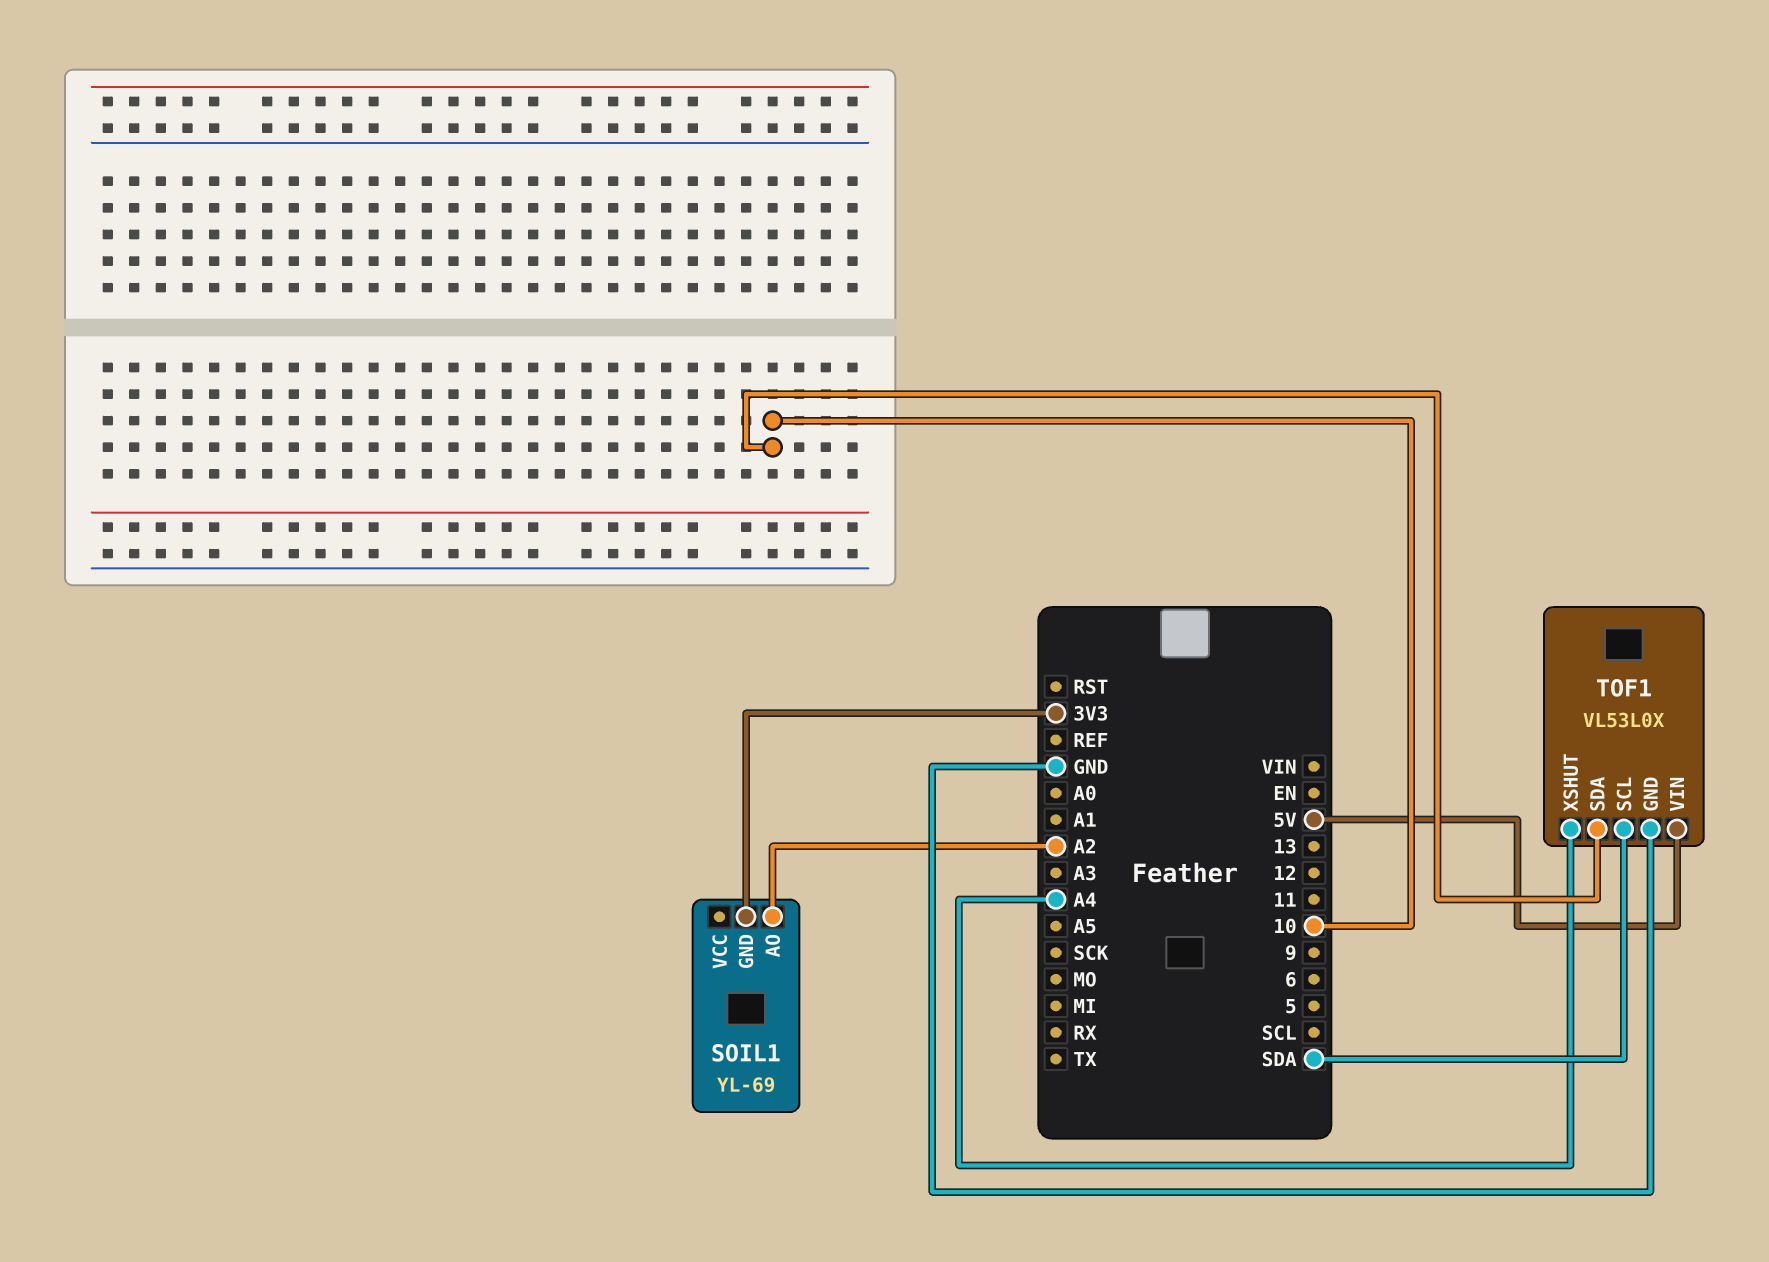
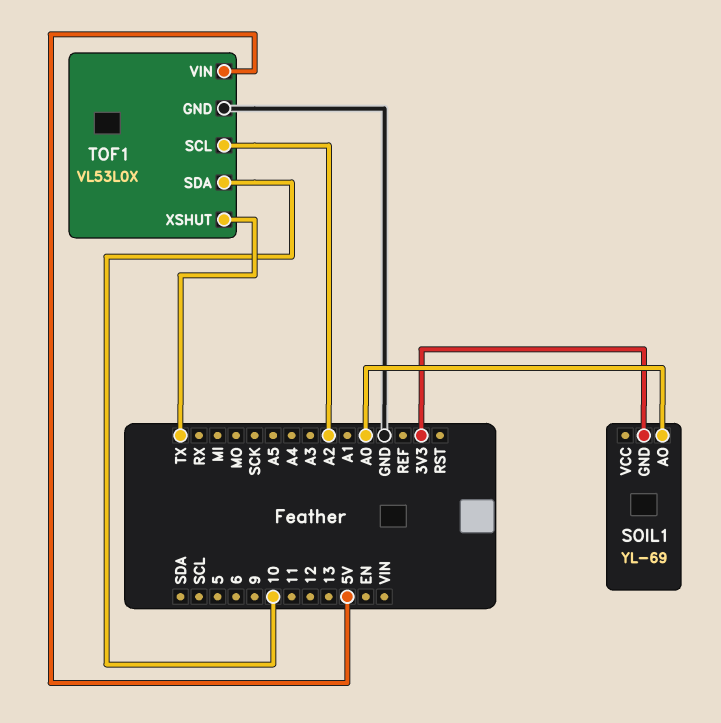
SOIL1 pin AO: A2 -> A0
TOF1 pin SCL: SDA -> A2
TOF1 pin XSHUT: A4 -> TX

